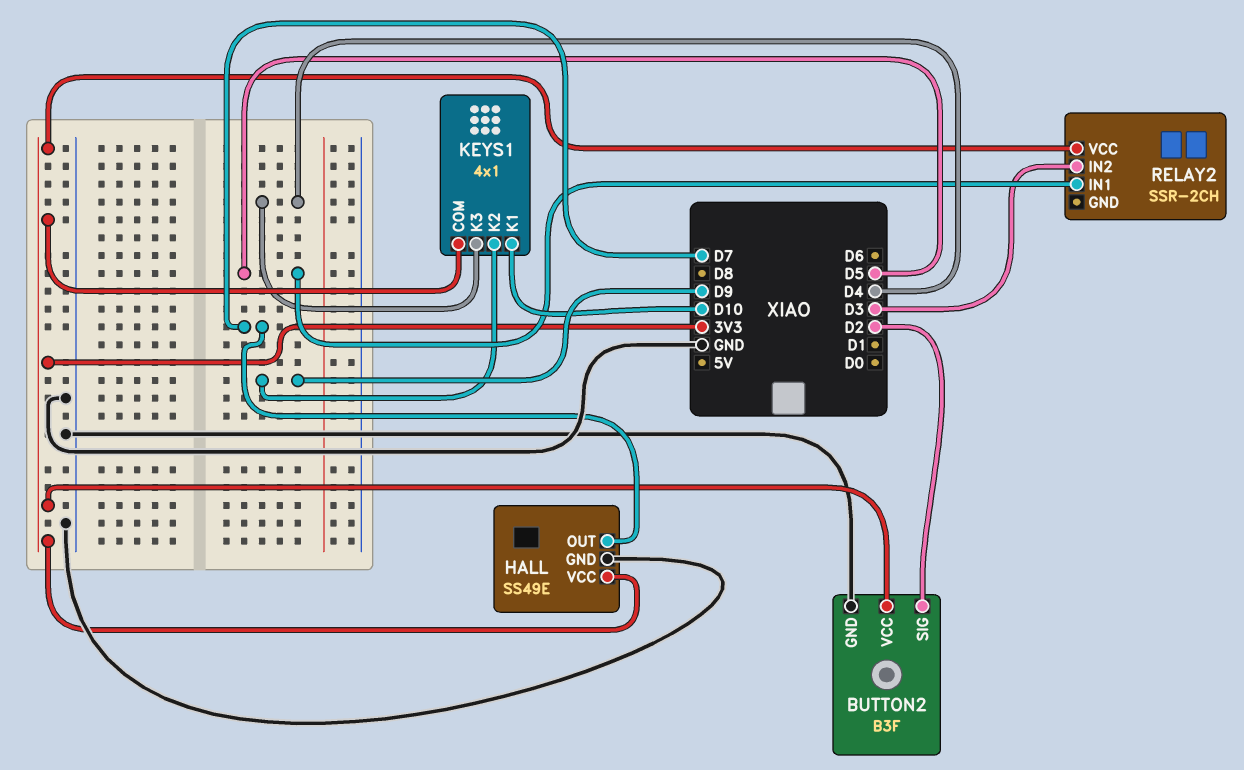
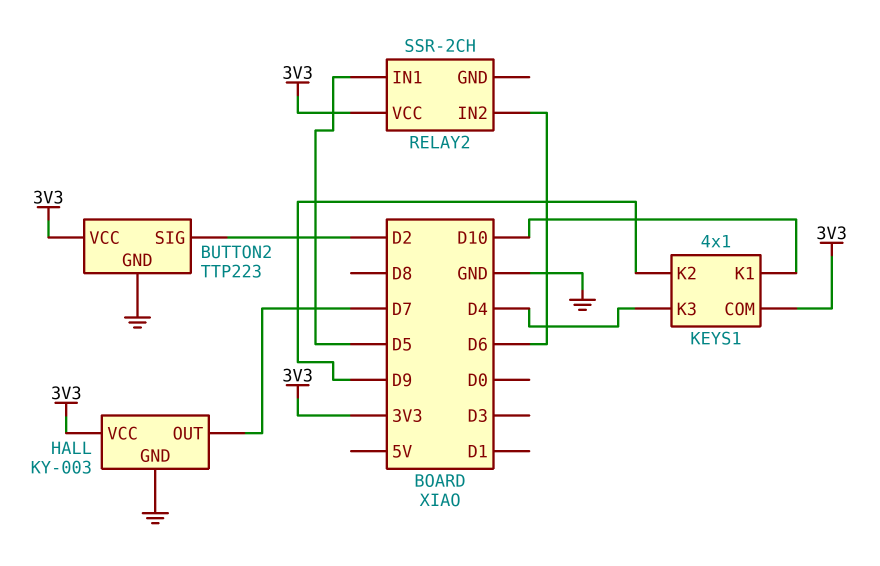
BUTTON2: B3F -> TTP223
HALL: SS49E -> KY-003
RELAY2 pin IN2: D3 -> D6

